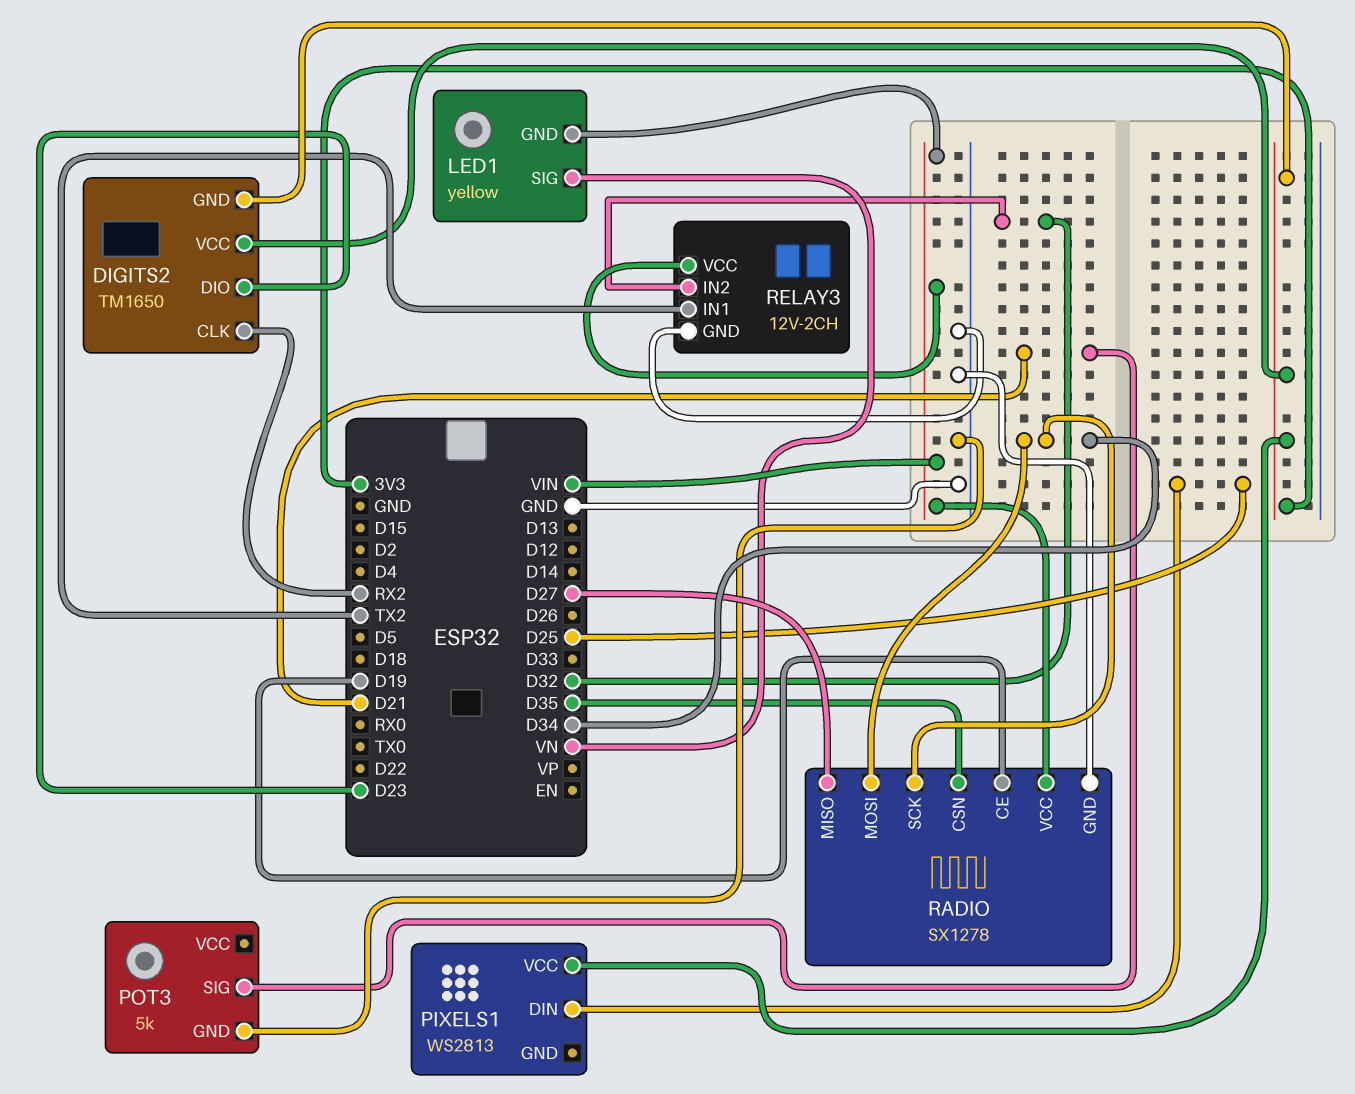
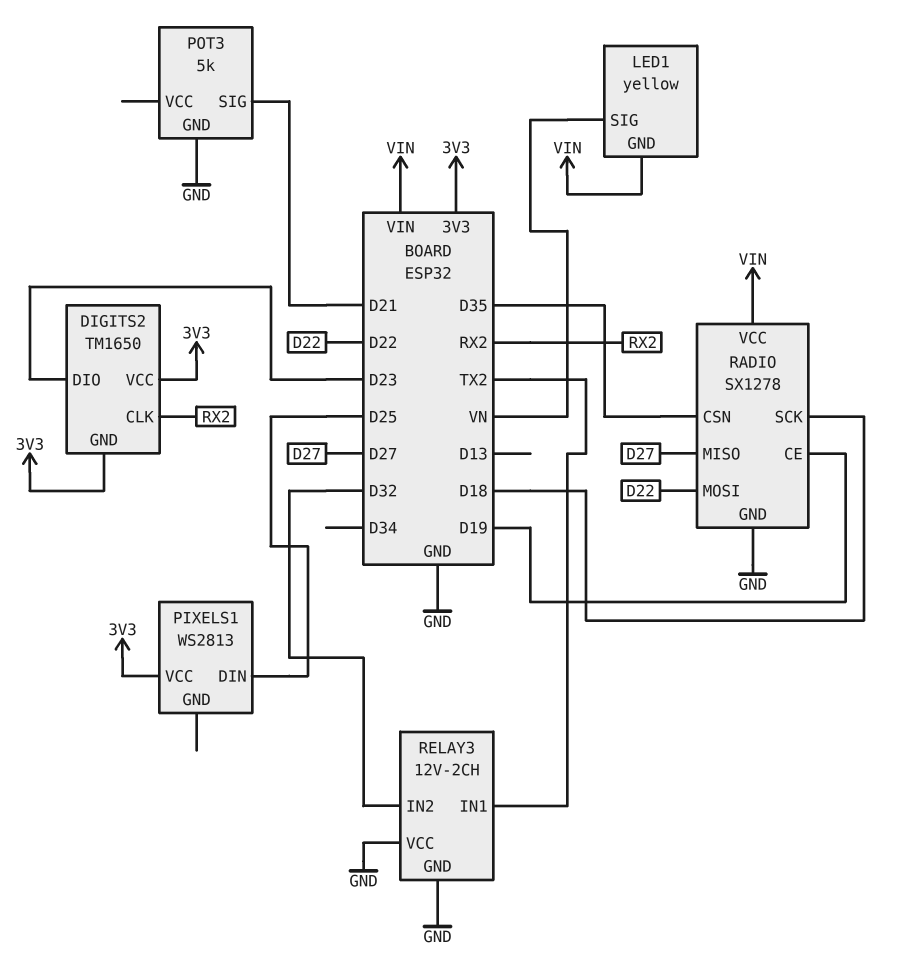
RADIO pin MOSI: D34 -> D22
RADIO pin SCK: D34 -> D18
RELAY3 pin VCC: VIN -> GND

